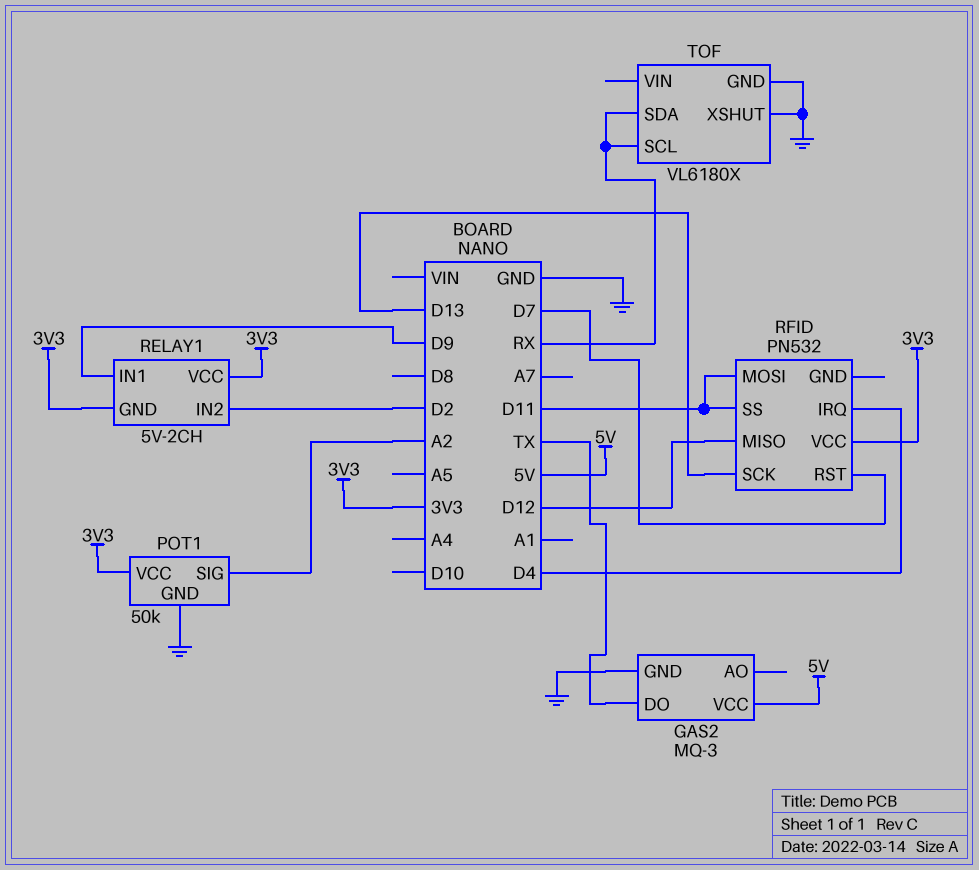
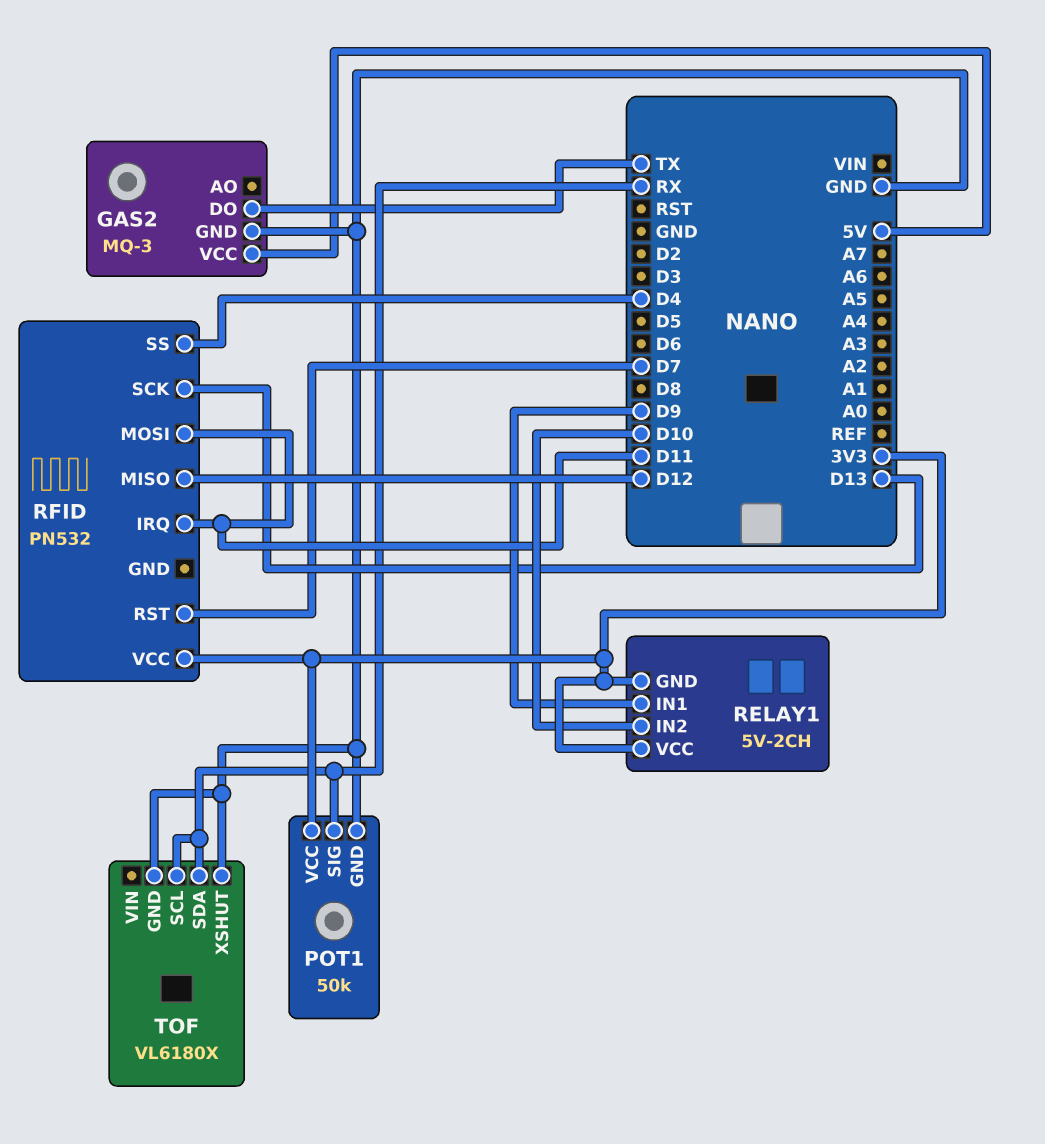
POT1 pin SIG: A2 -> RX
RELAY1 pin IN2: D2 -> D10
RFID pin IRQ: D4 -> D11
RFID pin SS: D11 -> D4

